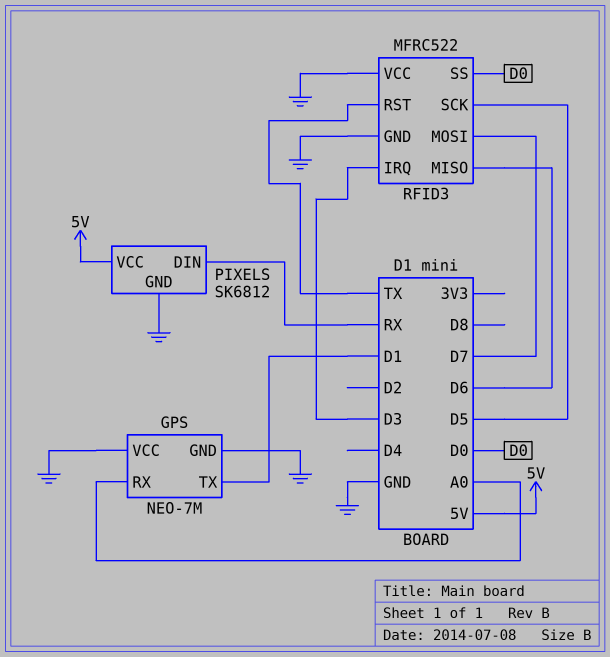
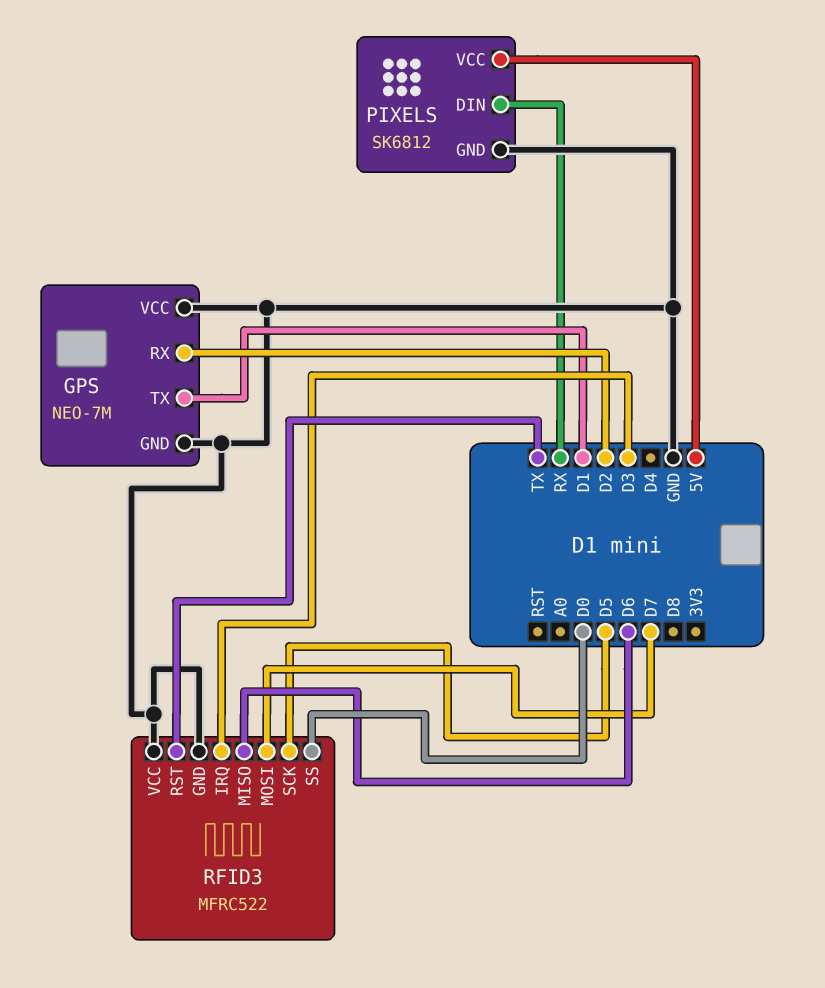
GPS pin RX: A0 -> D2

